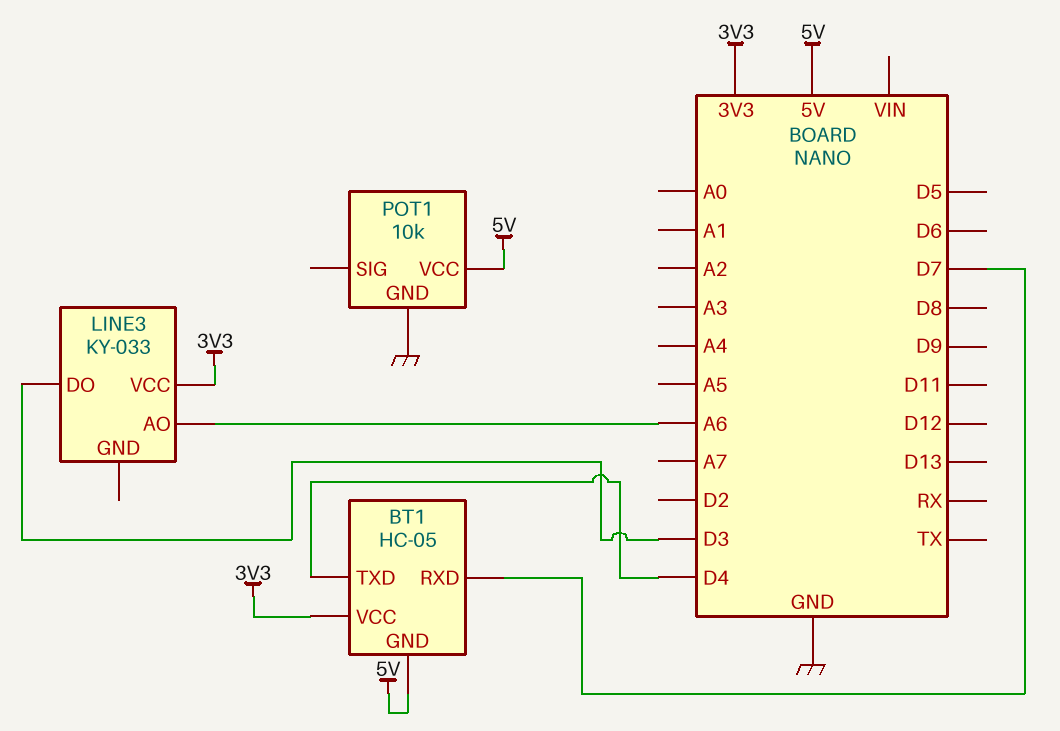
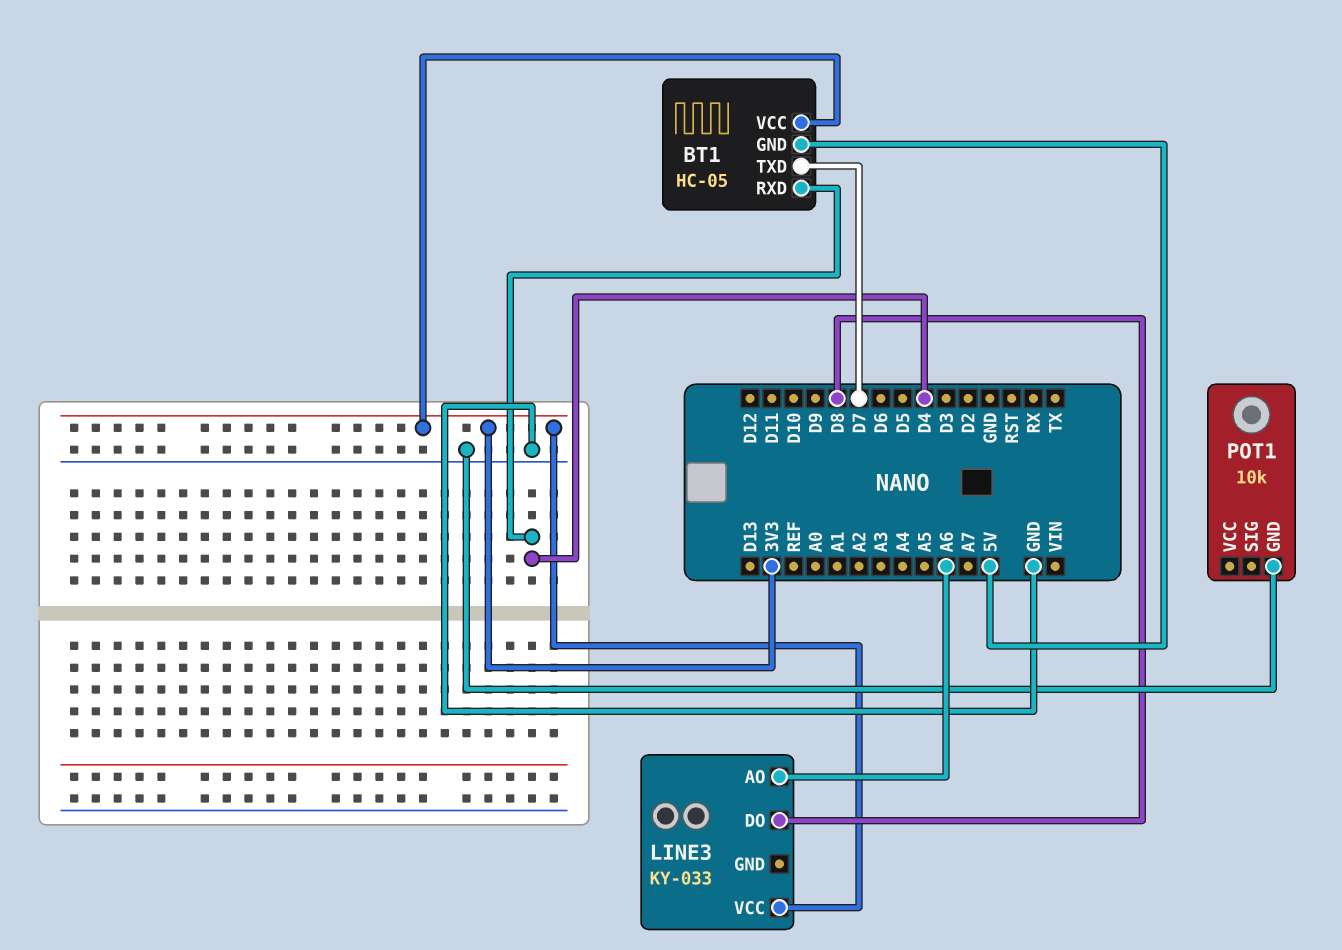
BT1 pin RXD: D7 -> D4
BT1 pin TXD: D4 -> D7
LINE3 pin DO: D3 -> D8
POT1 pin VCC: 5V -> none

